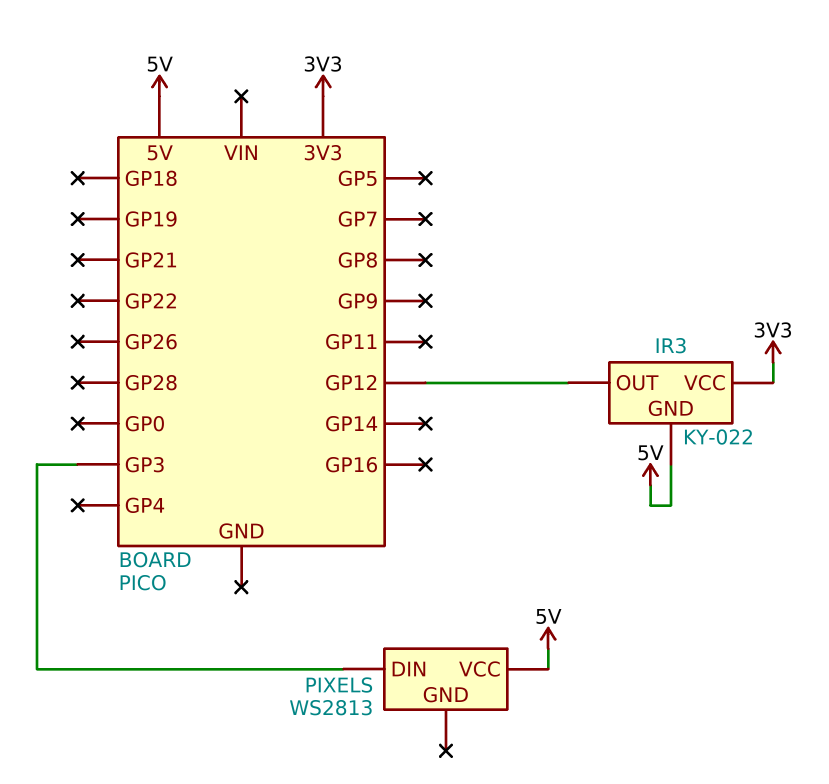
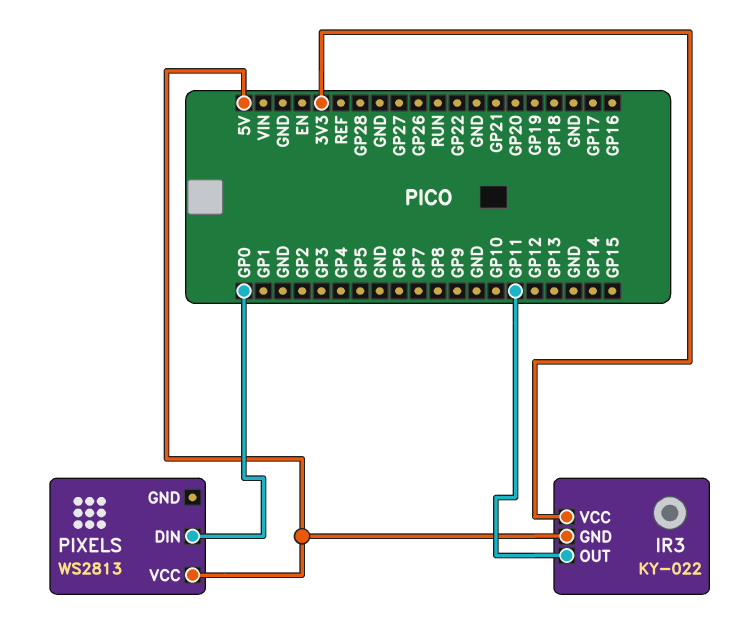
IR3 pin OUT: GP12 -> GP11
PIXELS pin DIN: GP3 -> GP0

